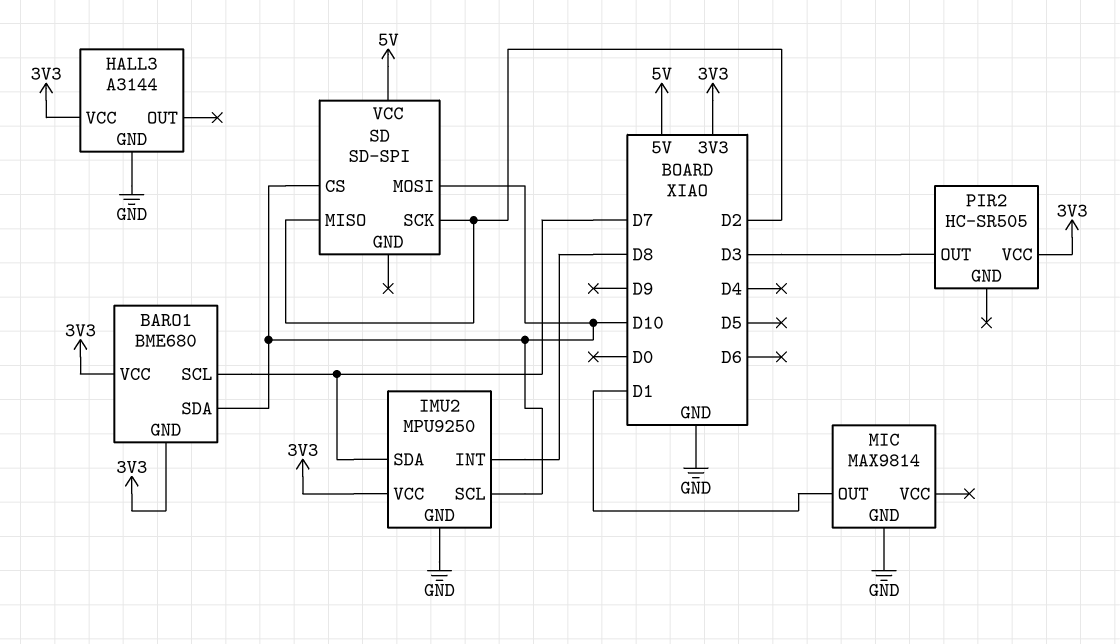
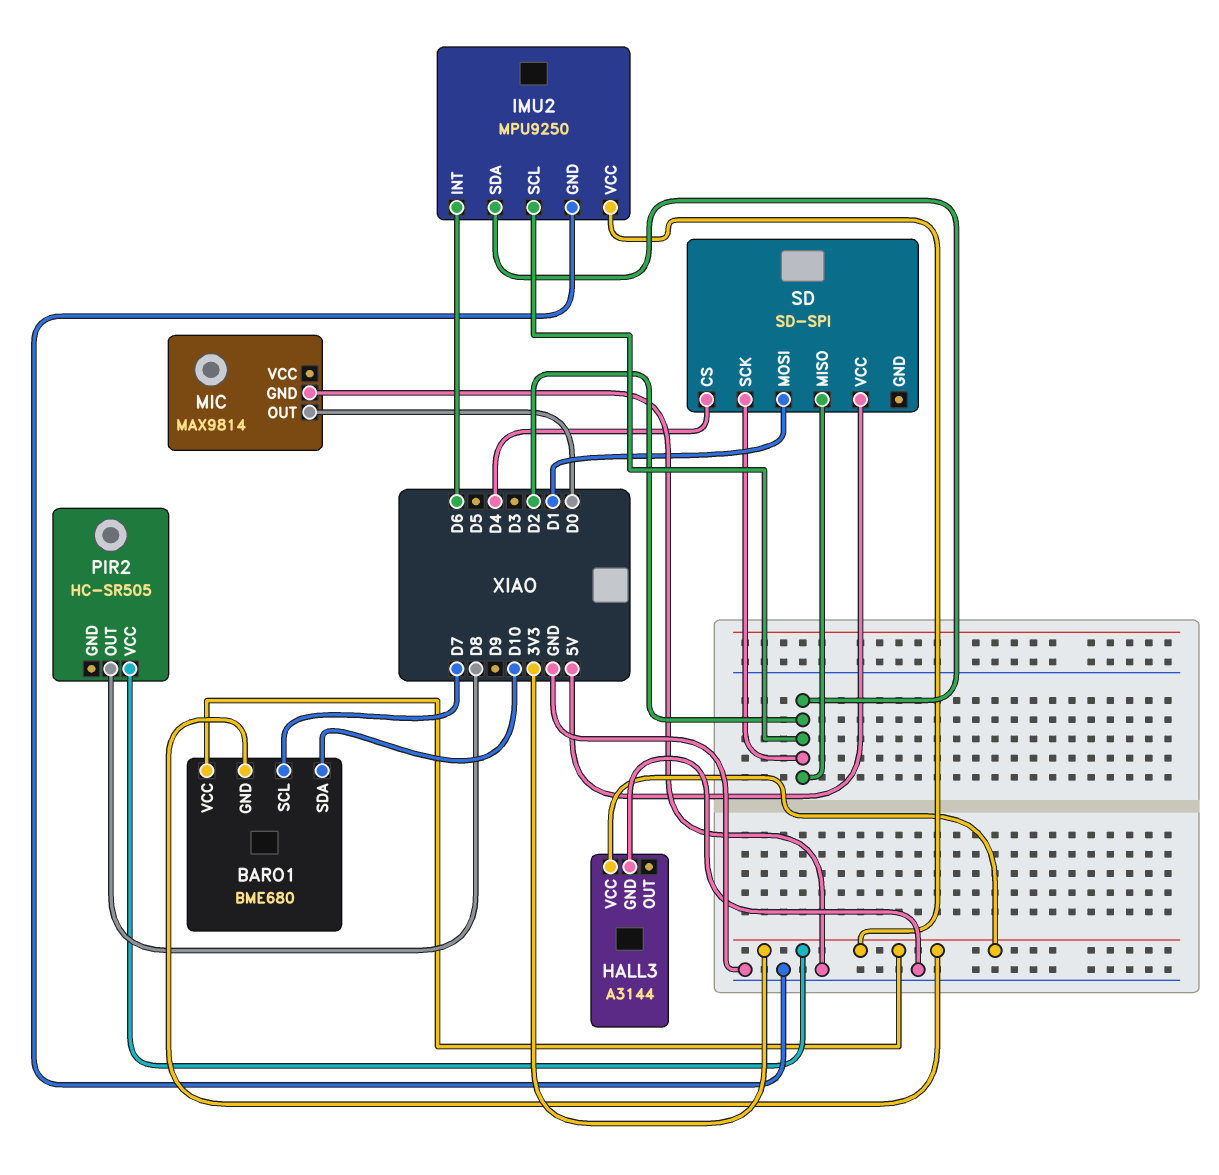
IMU2 pin INT: D8 -> D6
IMU2 pin SCL: D10 -> D2
IMU2 pin SDA: D7 -> D2
MIC pin OUT: D1 -> D0
PIR2 pin OUT: D3 -> D8
SD pin CS: D10 -> D4
SD pin MOSI: D10 -> D1

